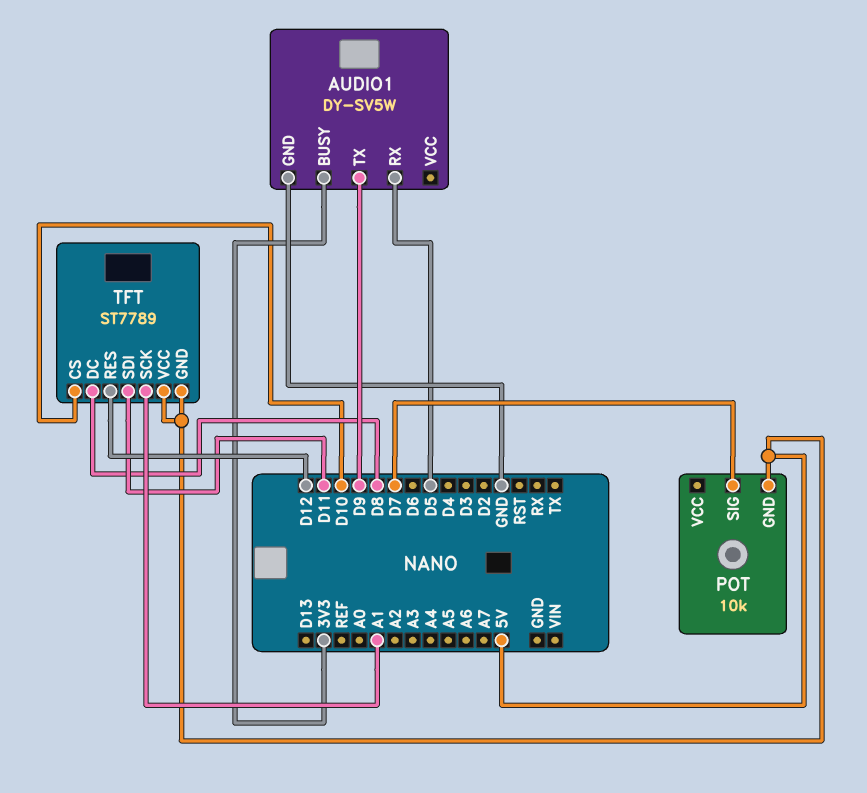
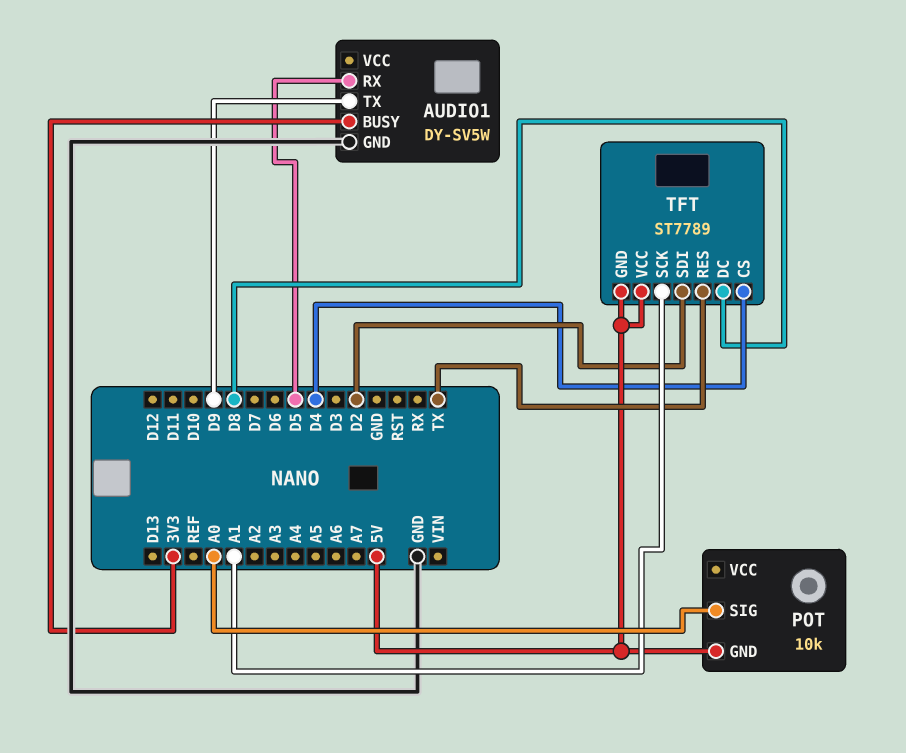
POT pin SIG: D7 -> A0
TFT pin CS: D10 -> D4
TFT pin RES: D12 -> TX
TFT pin SDI: D11 -> D2

